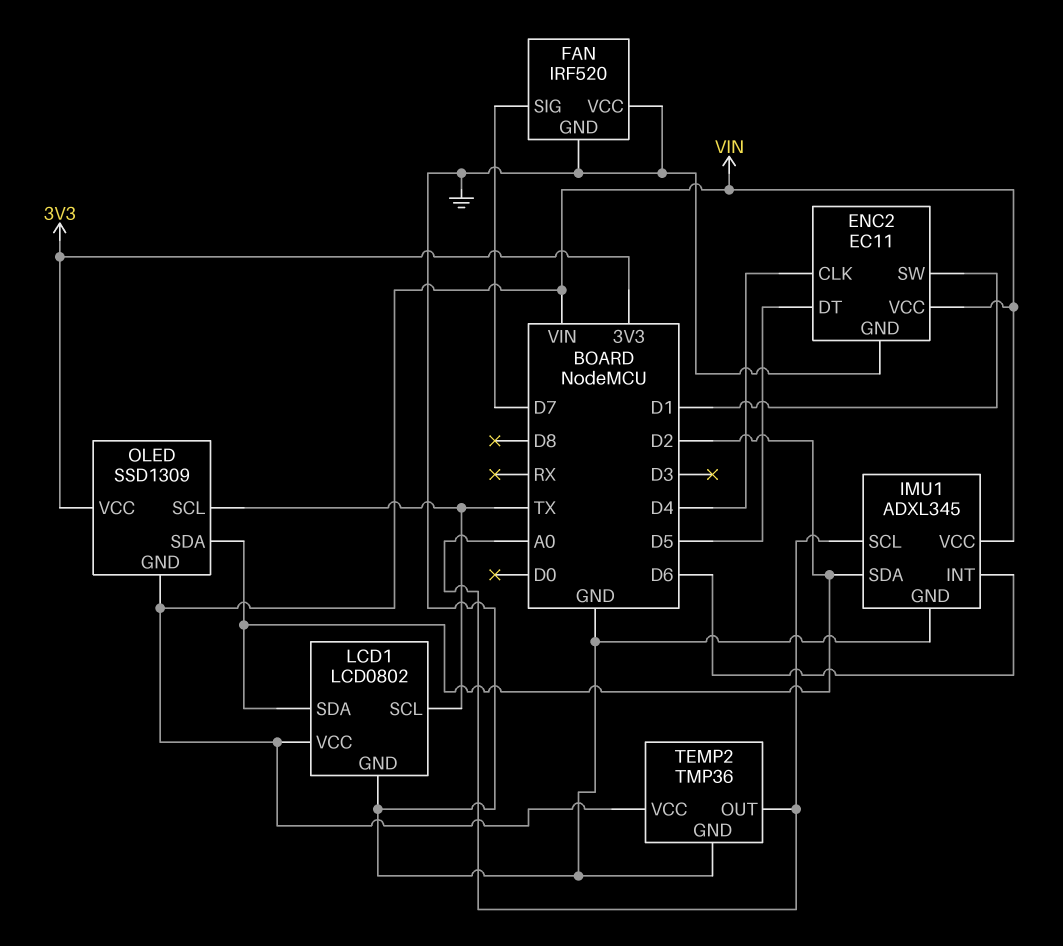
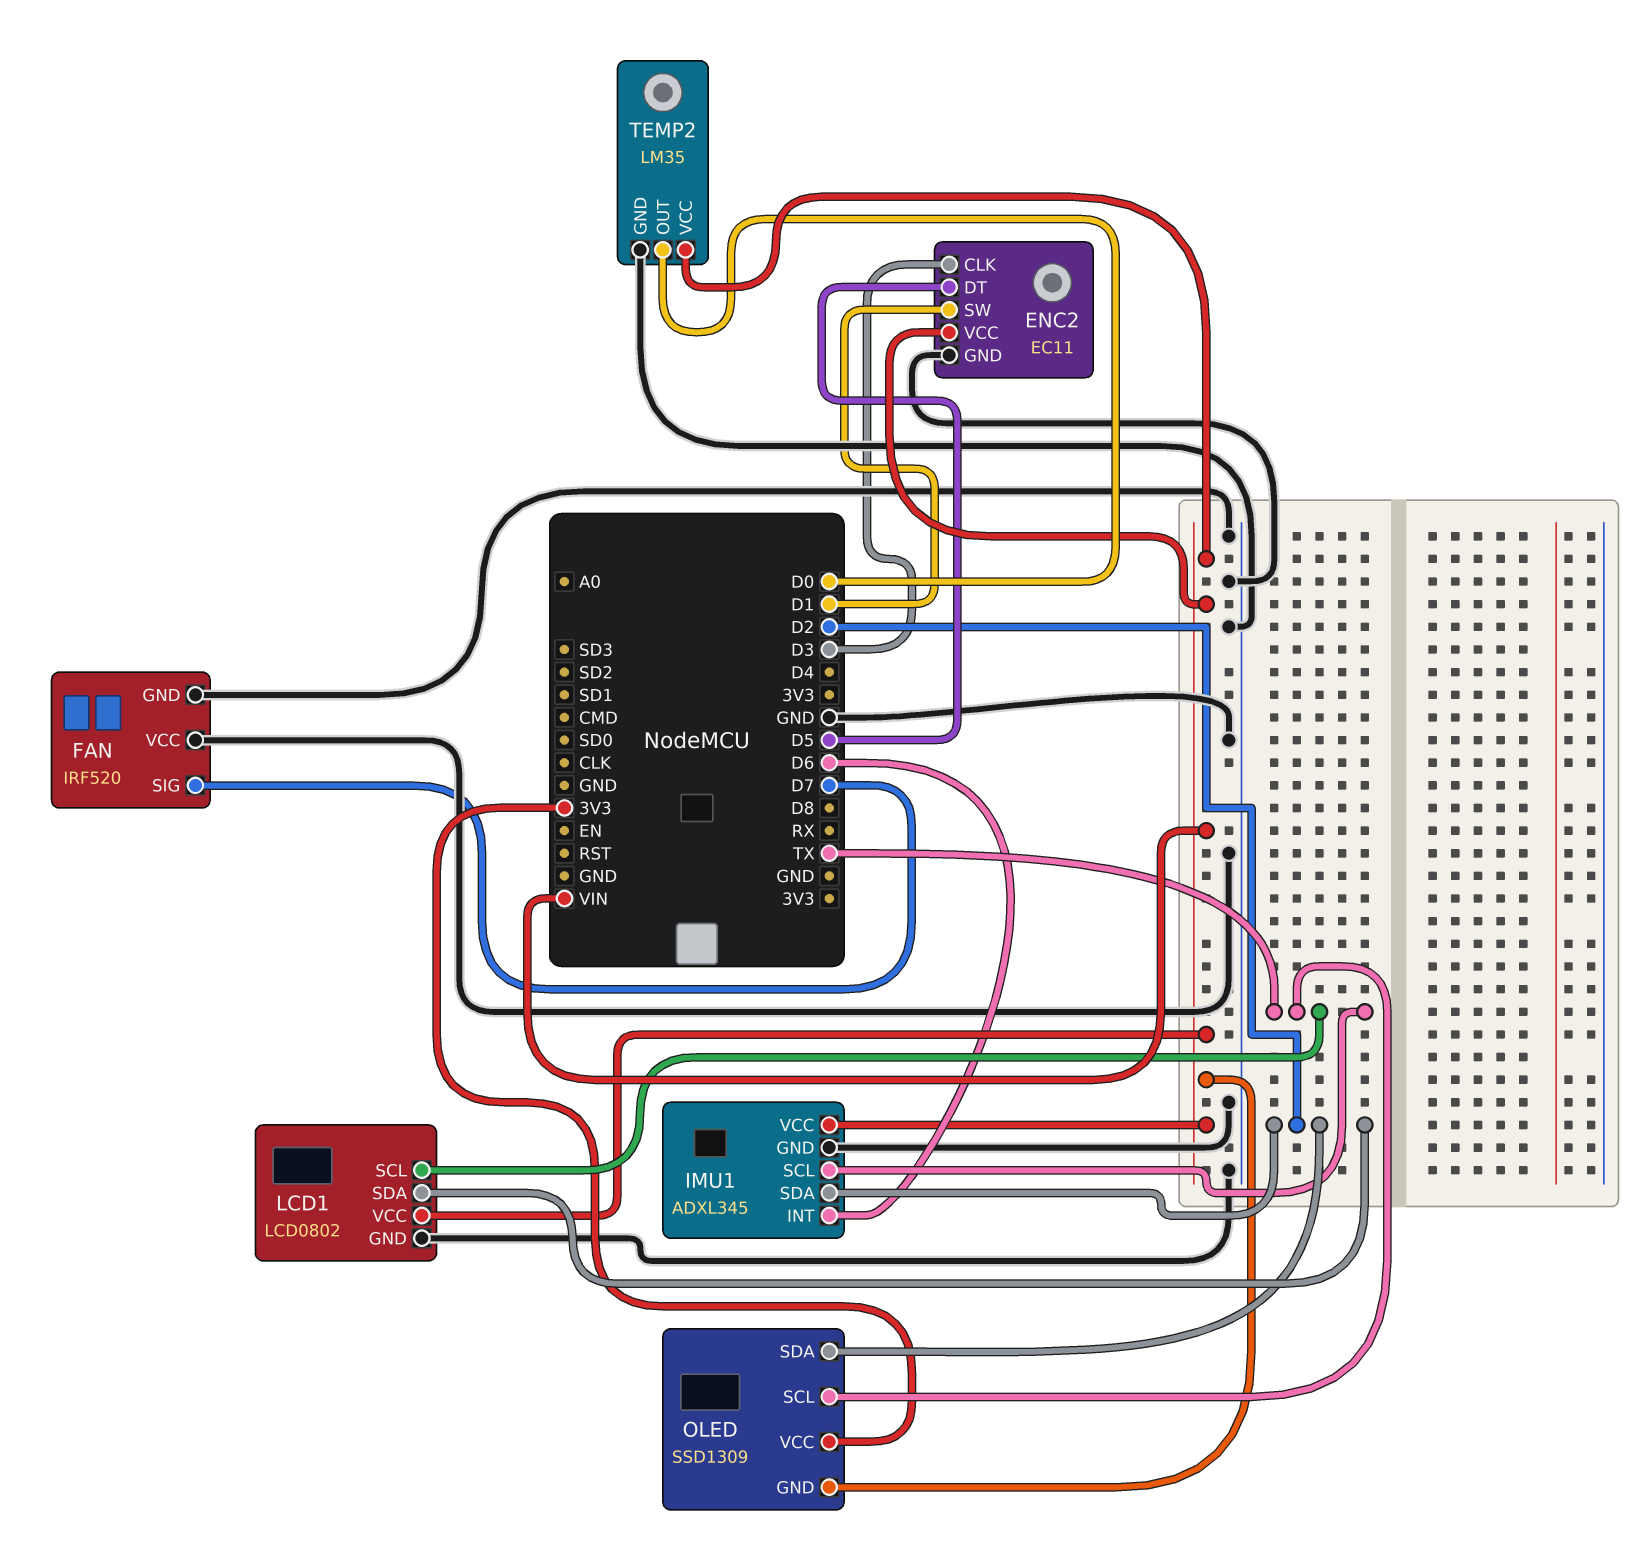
ENC2 pin CLK: D4 -> D3
IMU1 pin SCL: A0 -> TX
TEMP2: TMP36 -> LM35
TEMP2 pin OUT: A0 -> D0

